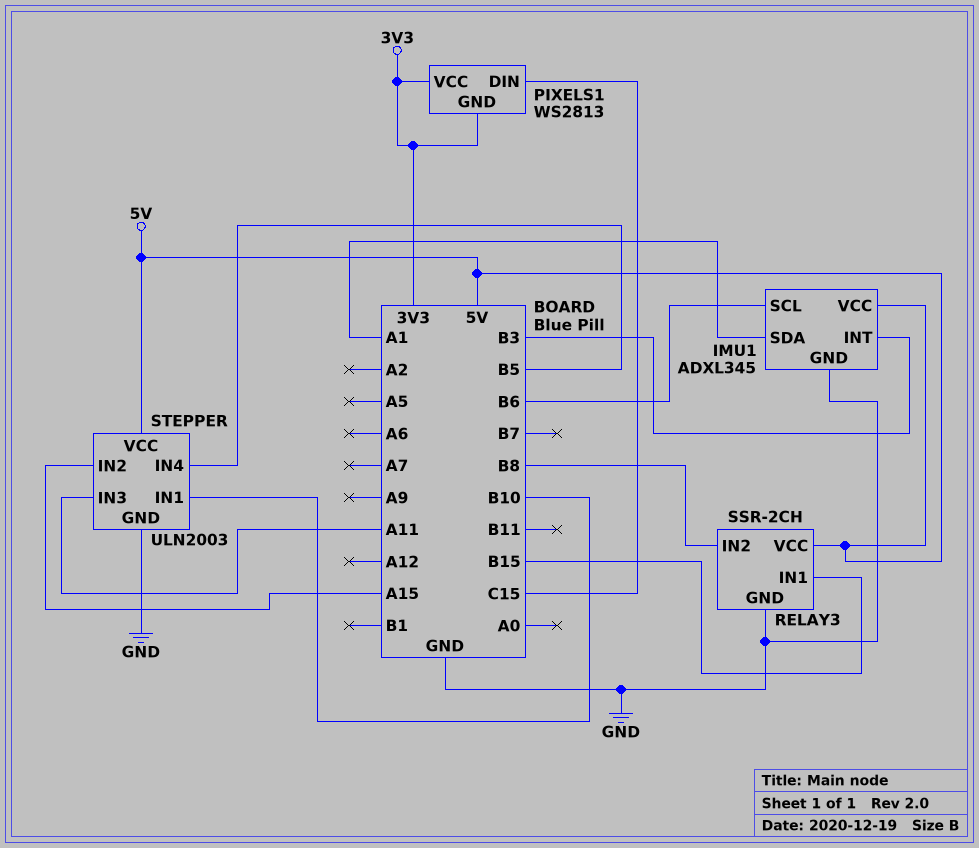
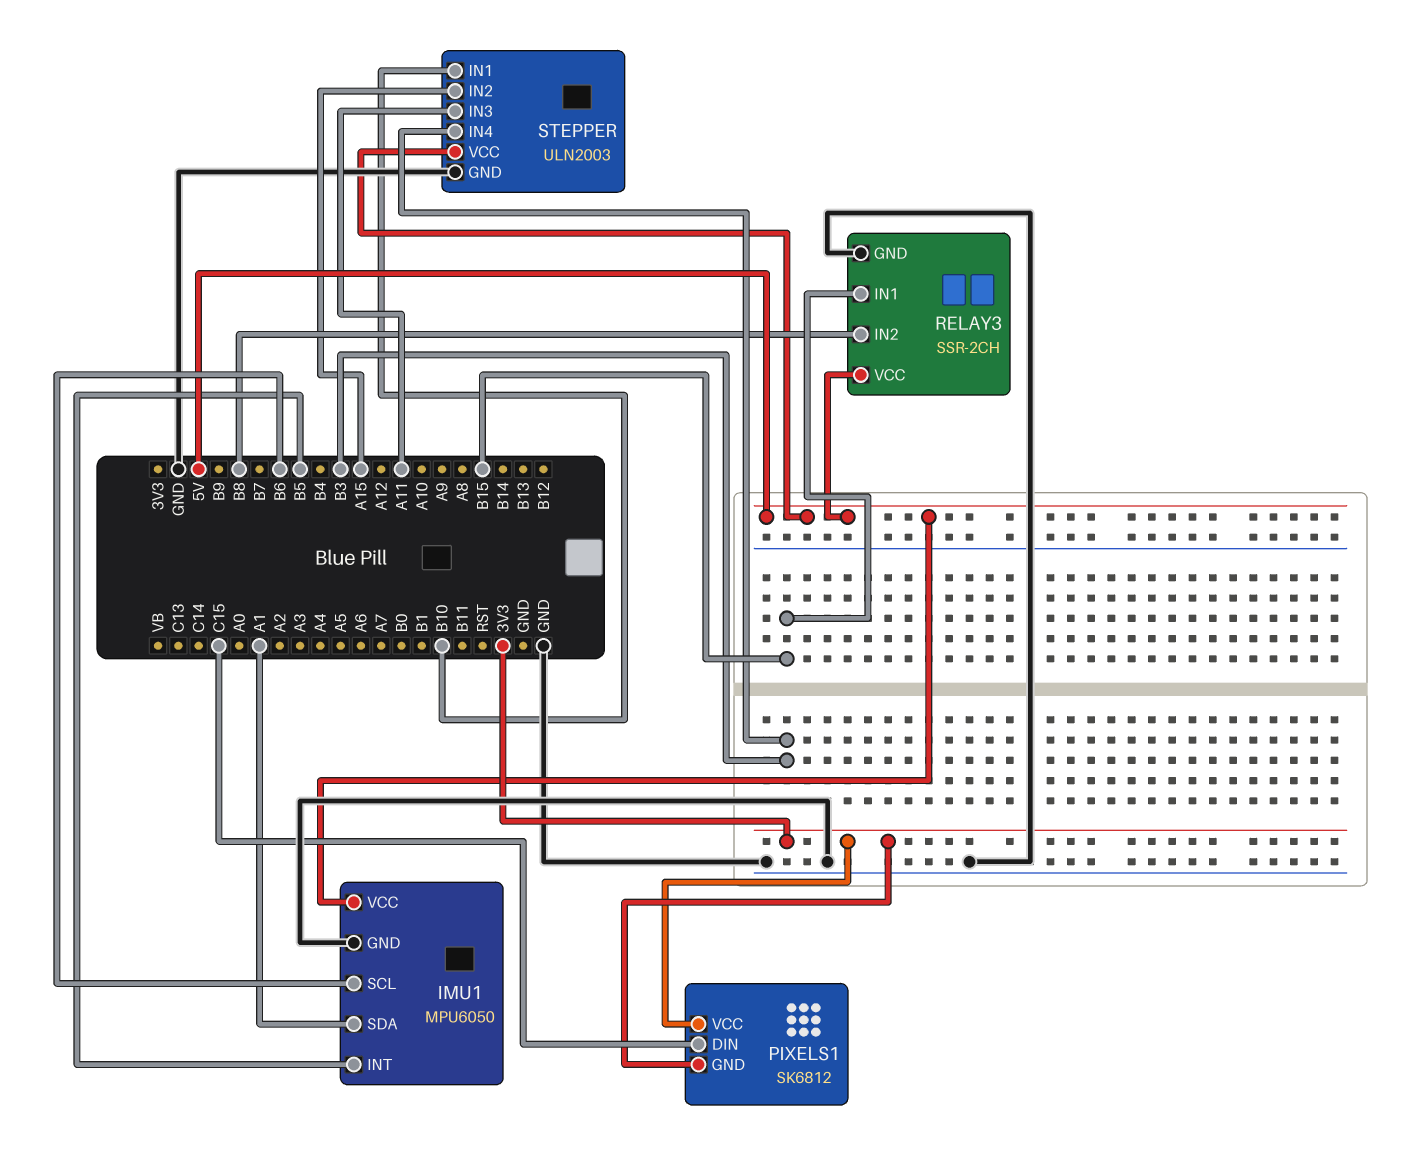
IMU1: ADXL345 -> MPU6050
IMU1 pin INT: B3 -> B5
PIXELS1: WS2813 -> SK6812
STEPPER pin IN4: B5 -> B3

